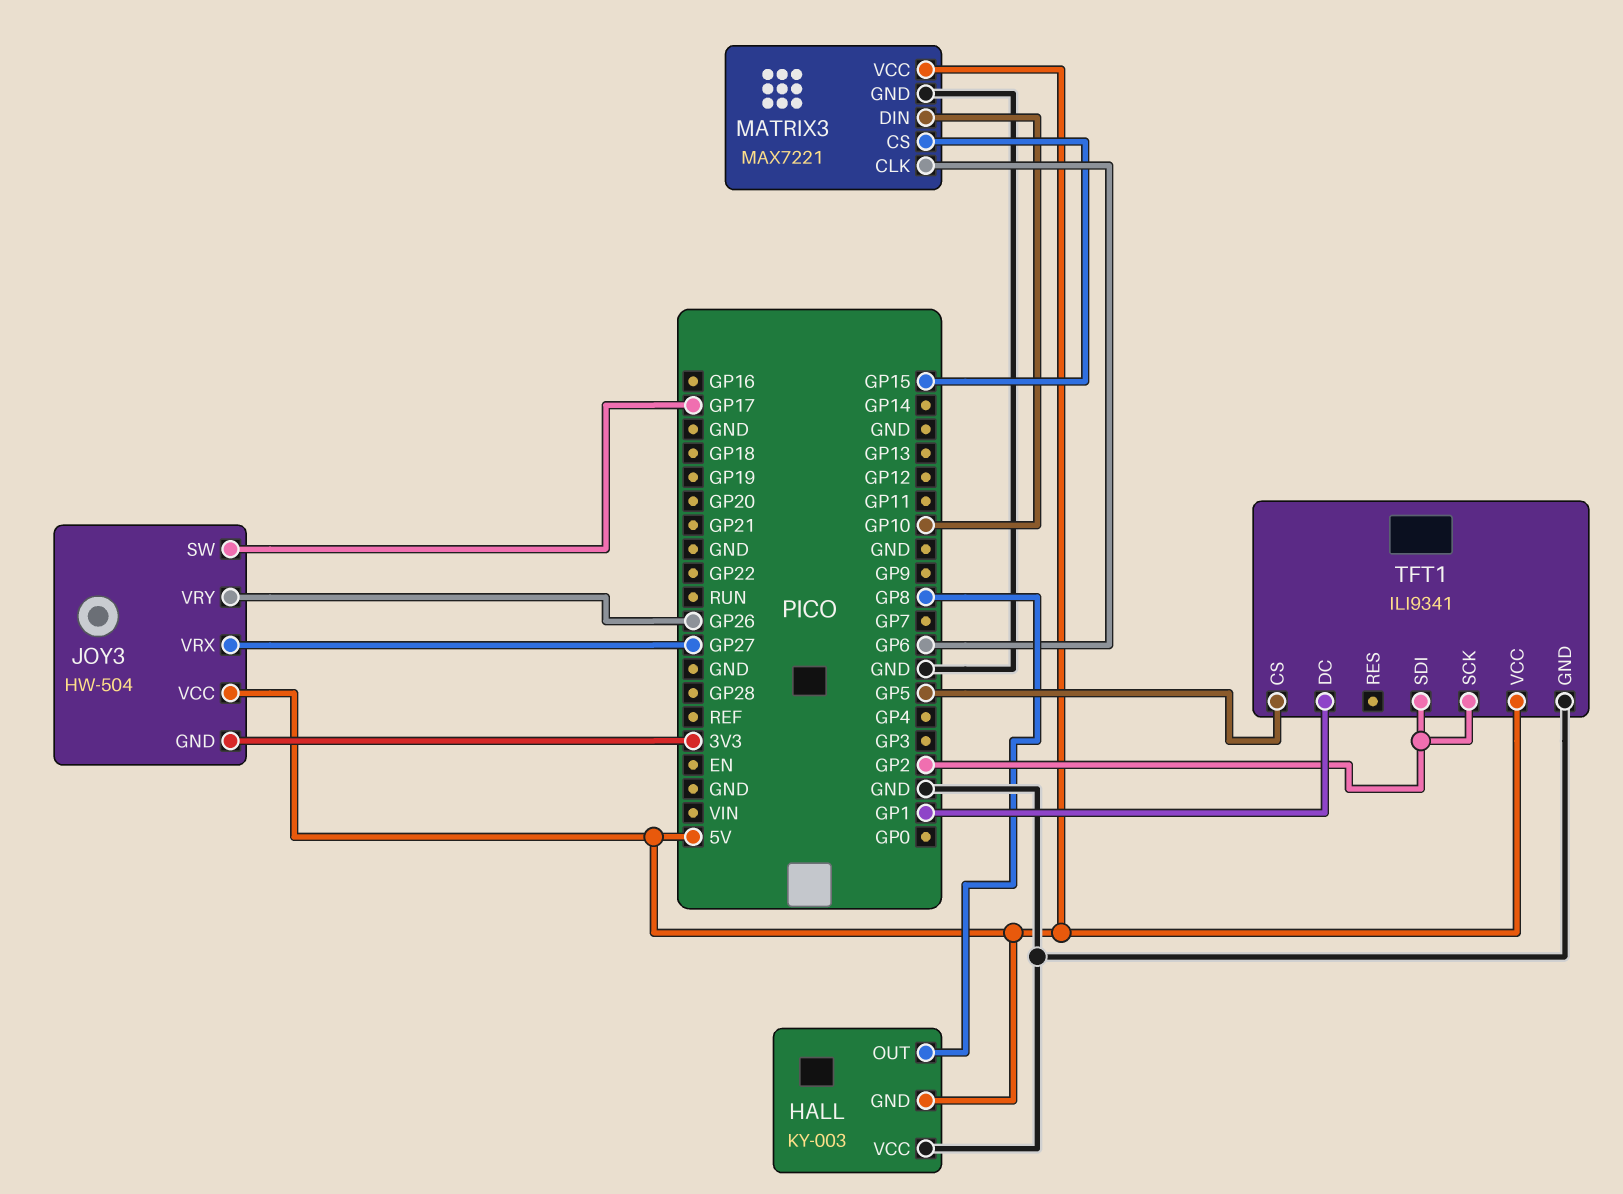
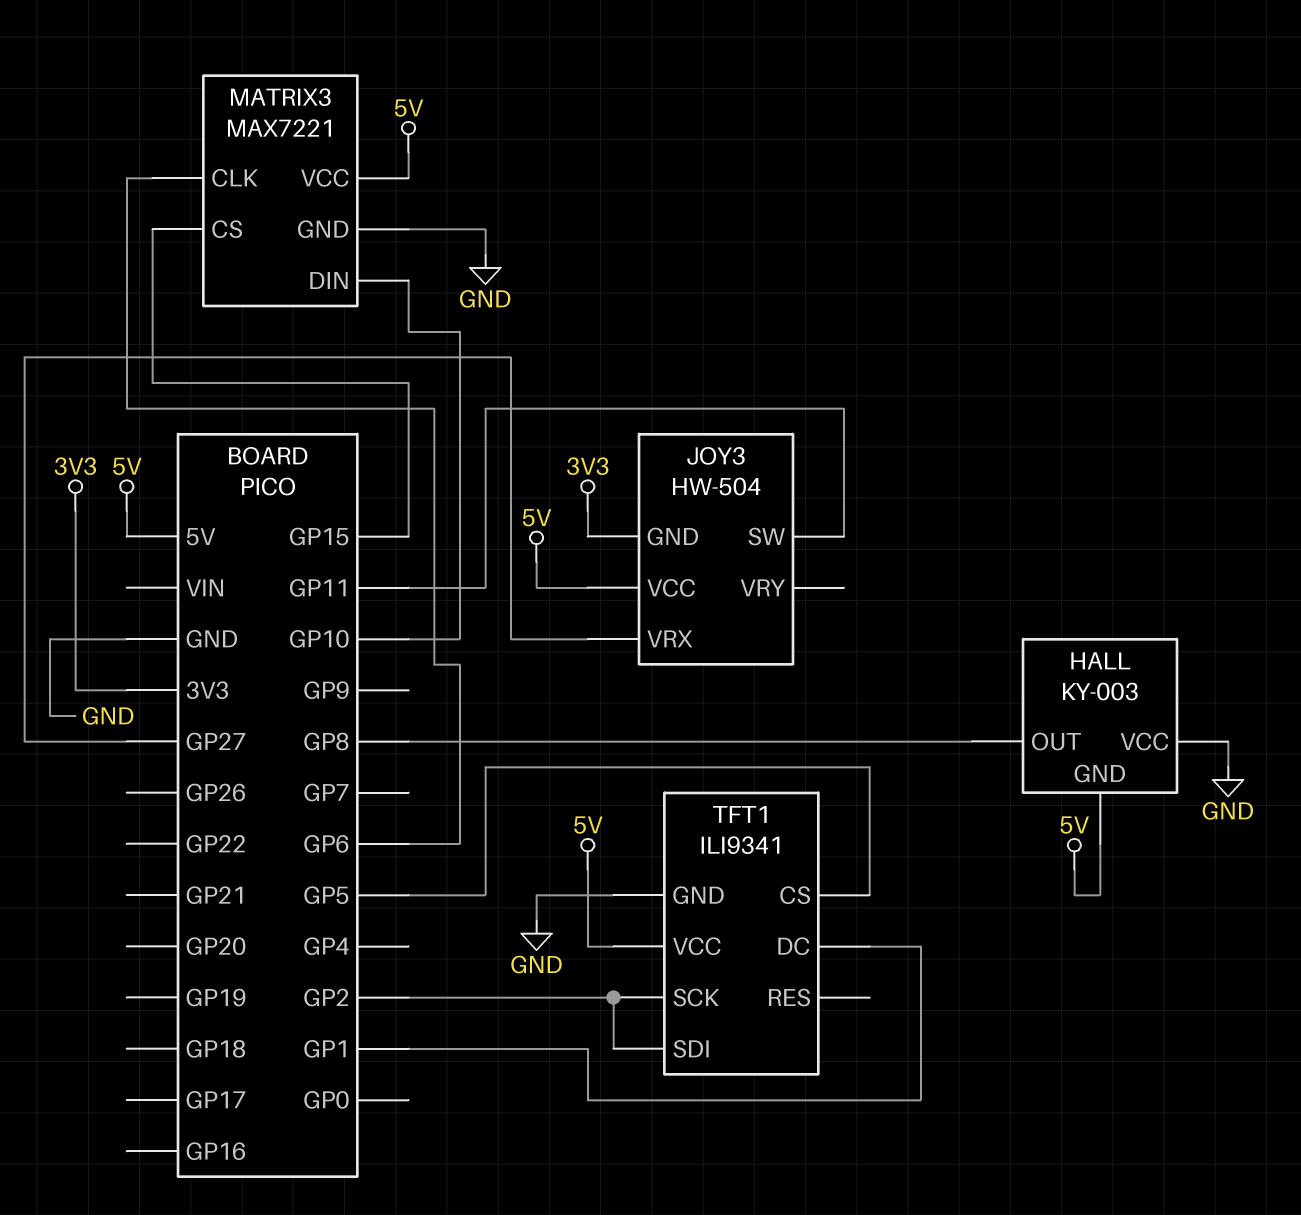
JOY3 pin SW: GP17 -> GP11
JOY3 pin VRY: GP26 -> none

